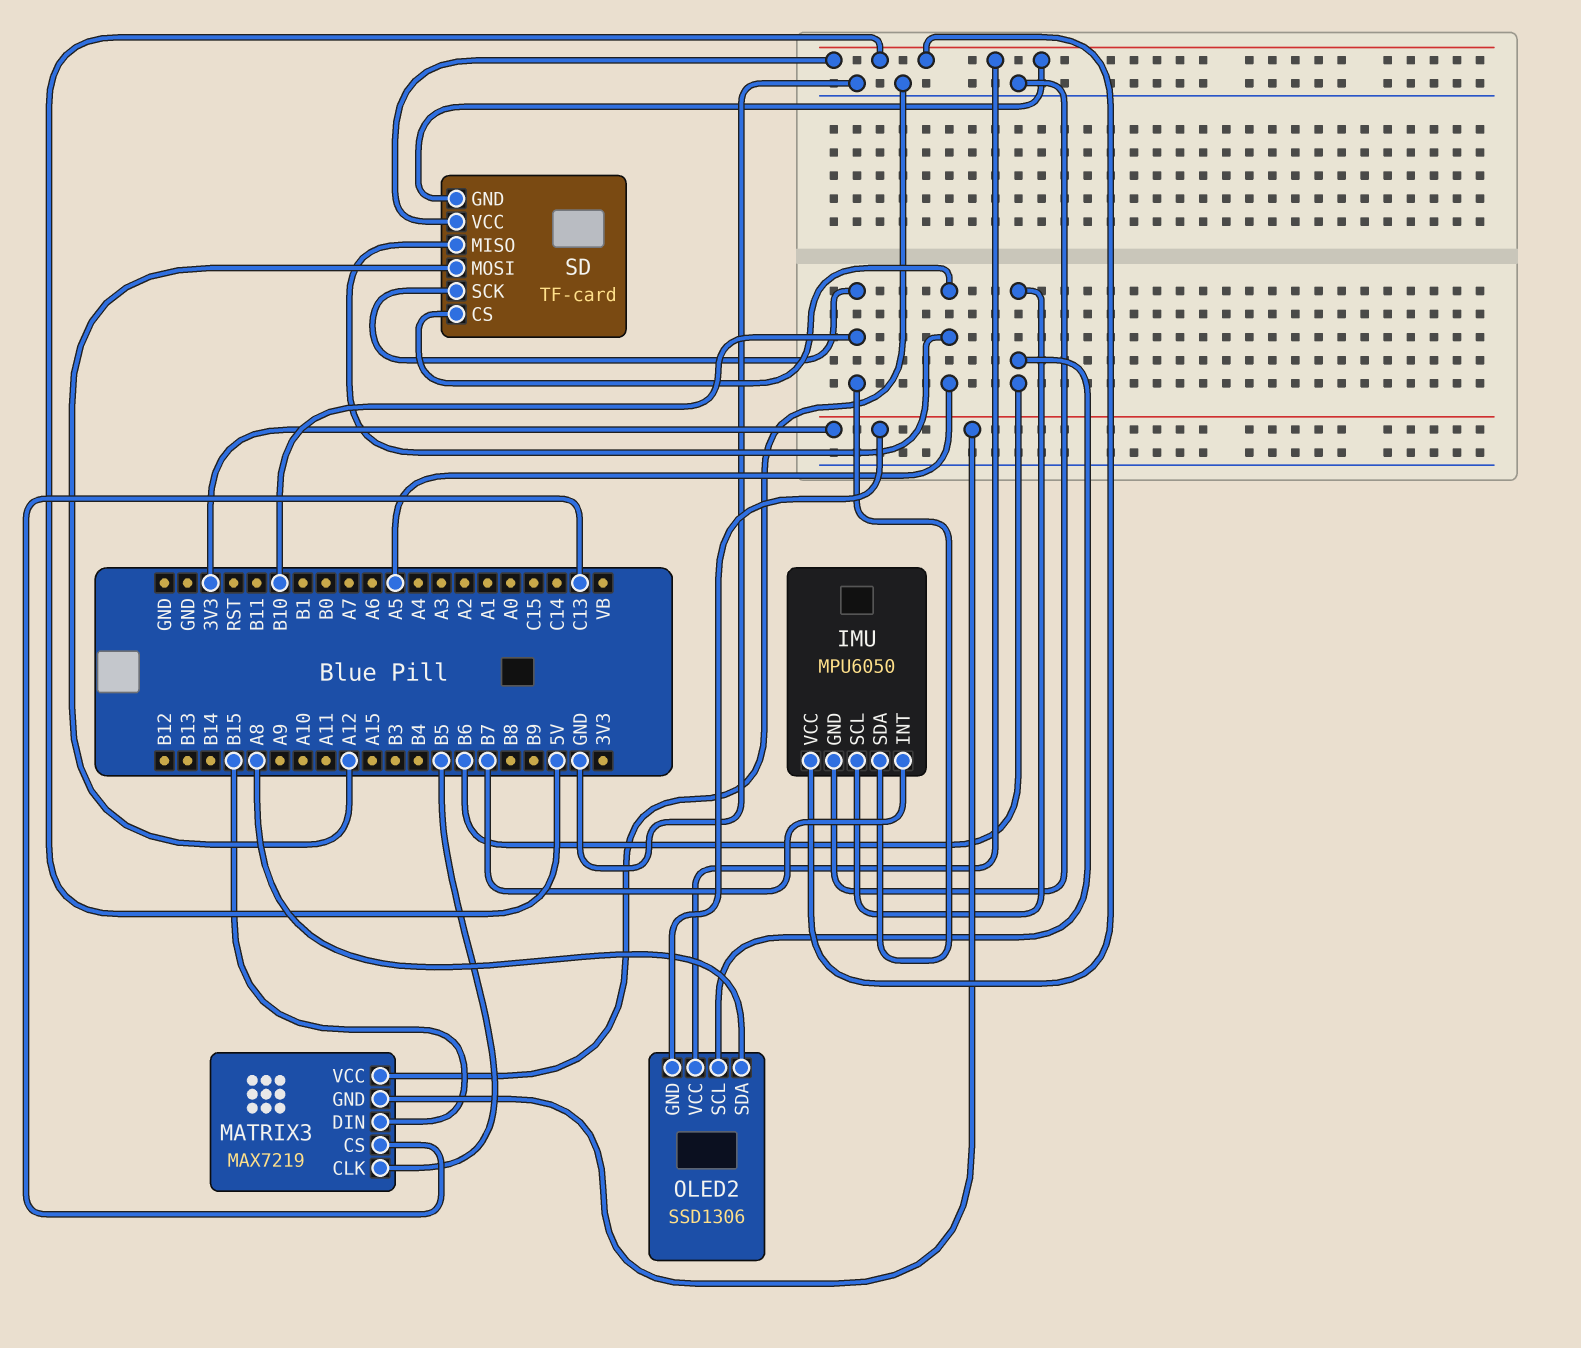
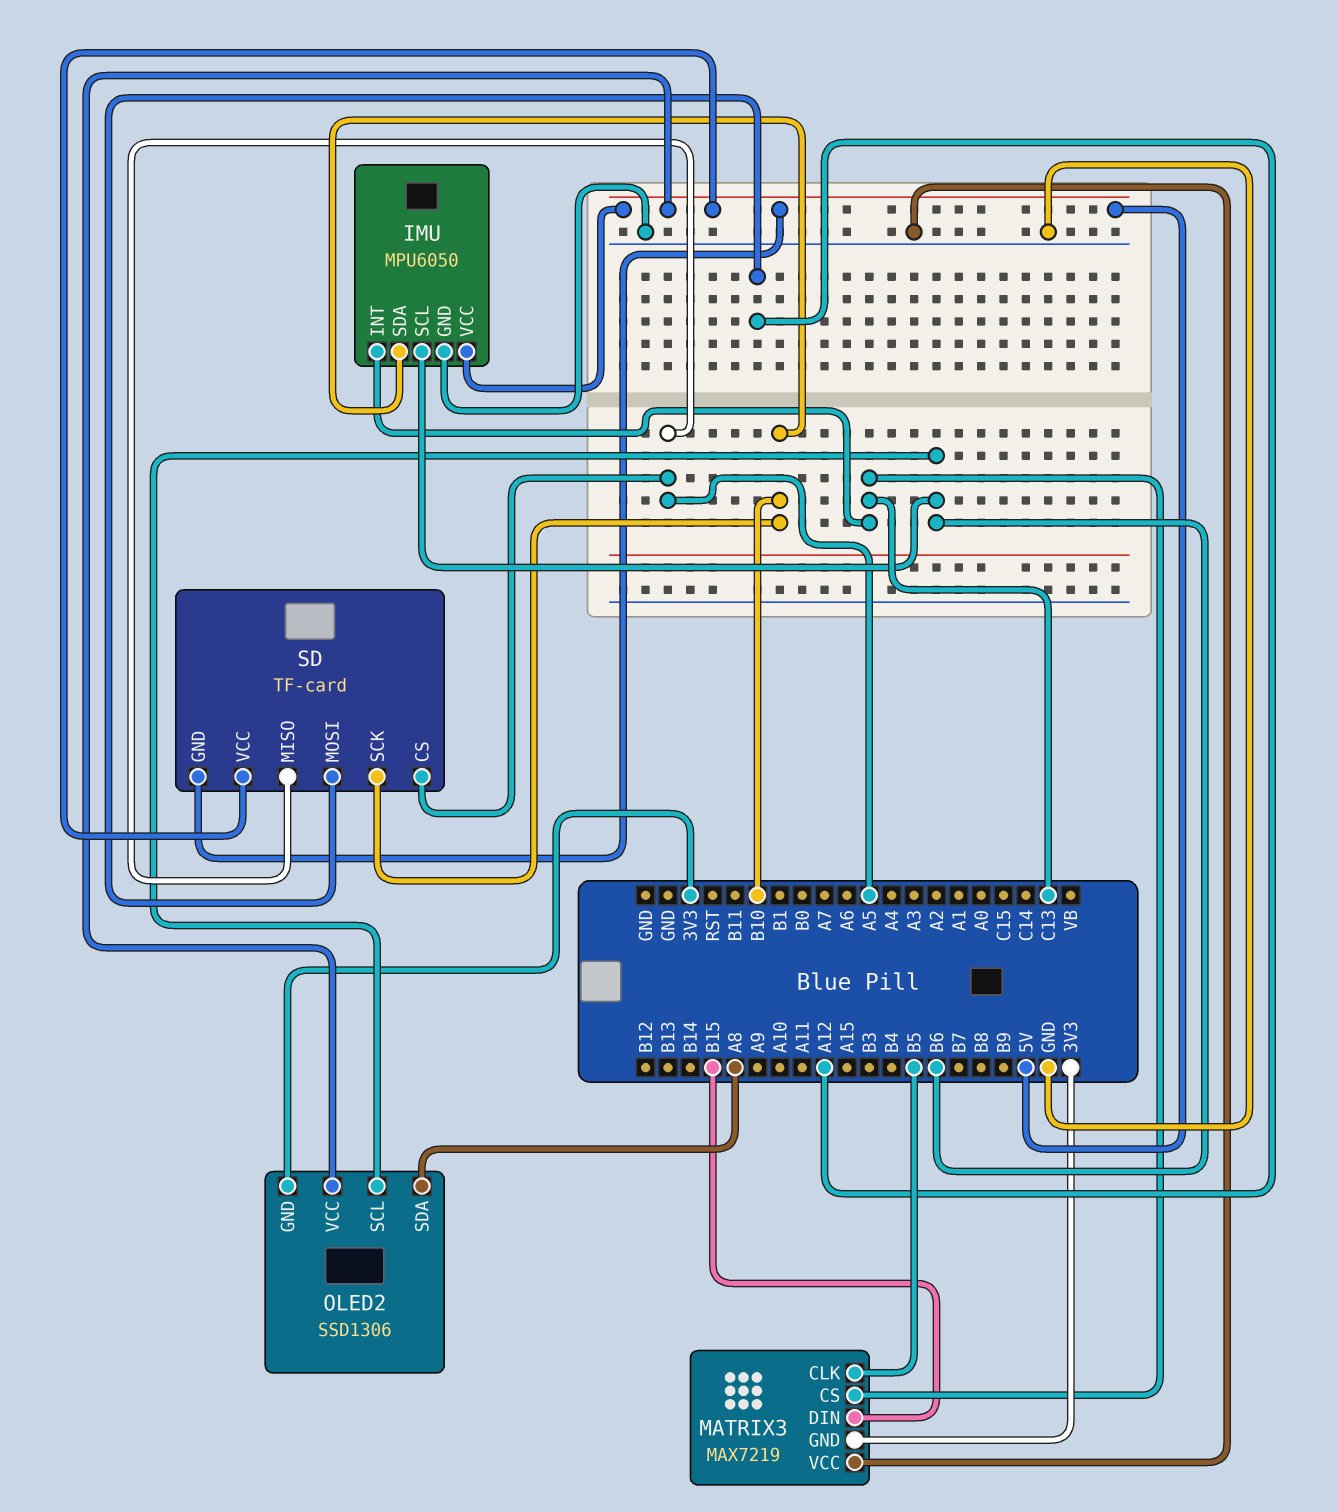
IMU pin INT: B7 -> C13

